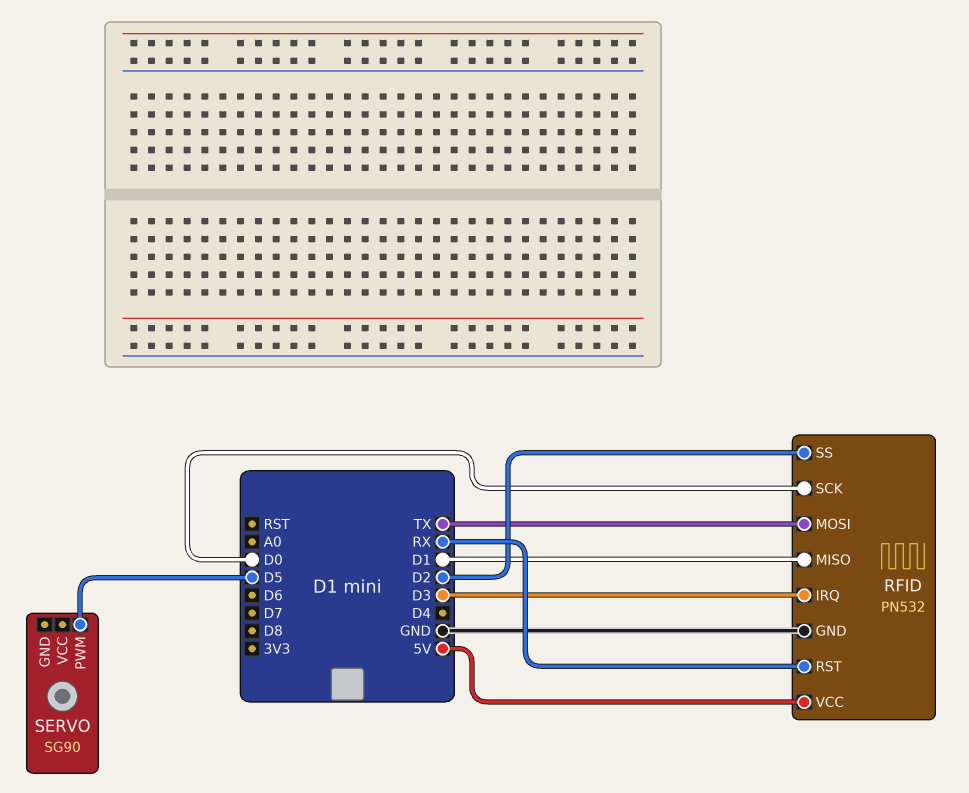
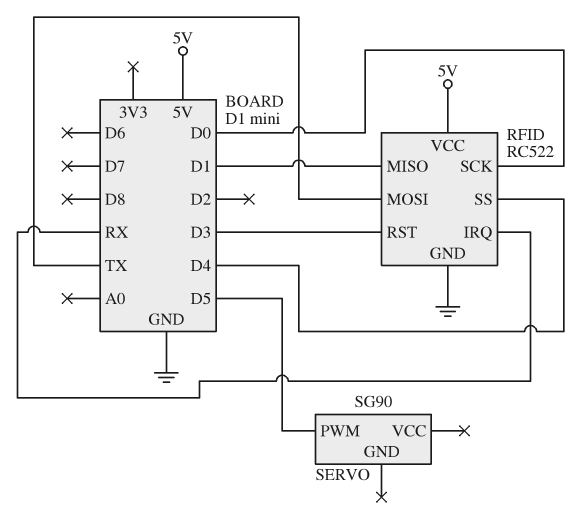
RFID: PN532 -> RC522
RFID pin IRQ: D3 -> RX
RFID pin RST: RX -> D3
RFID pin SS: D2 -> D4

